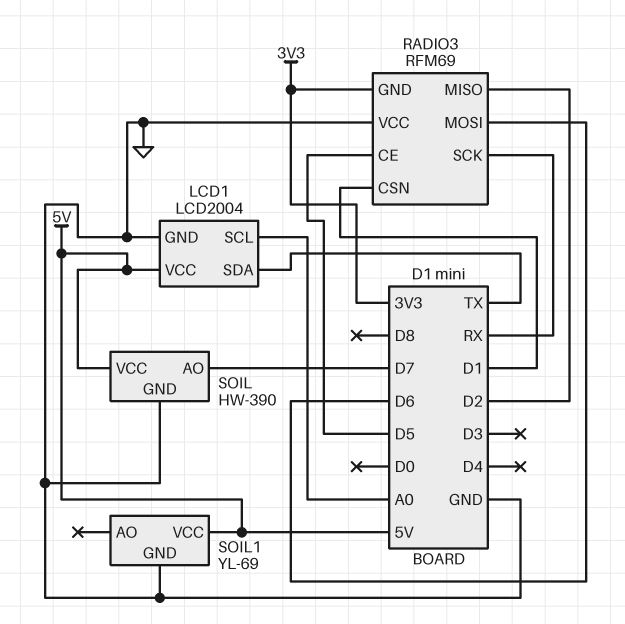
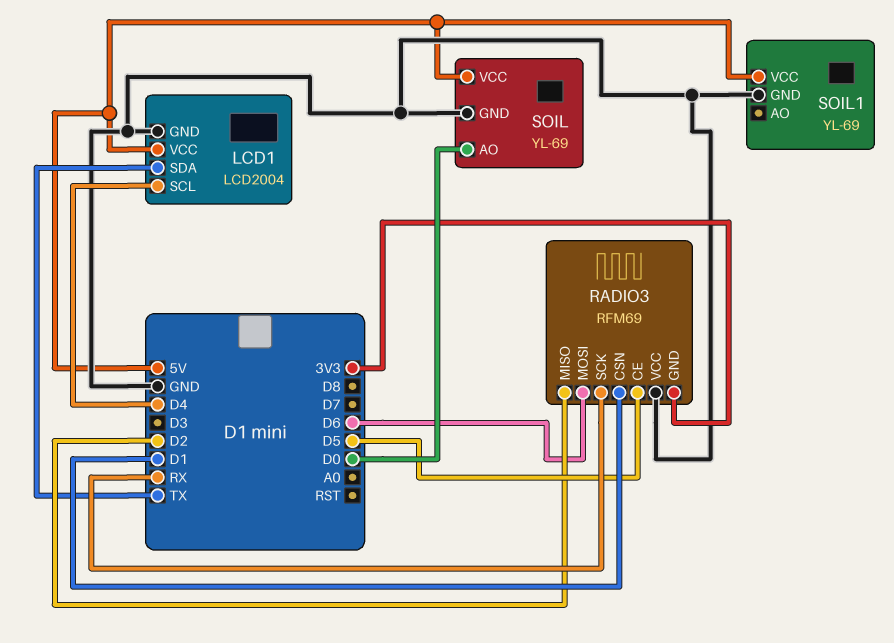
LCD1 pin SCL: A0 -> D4
SOIL: HW-390 -> YL-69
SOIL pin AO: D7 -> D0

